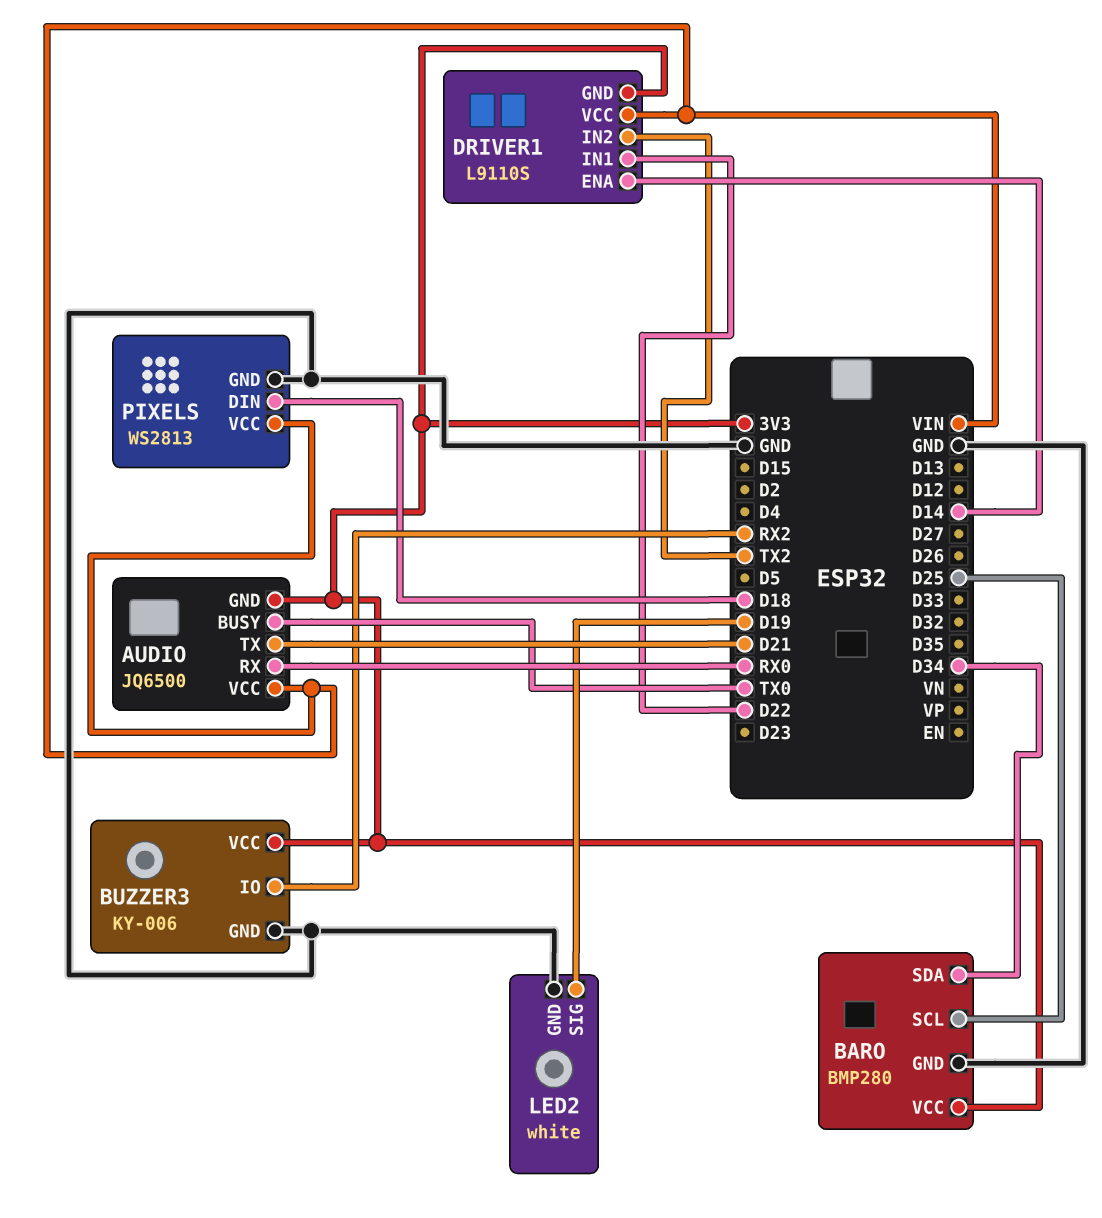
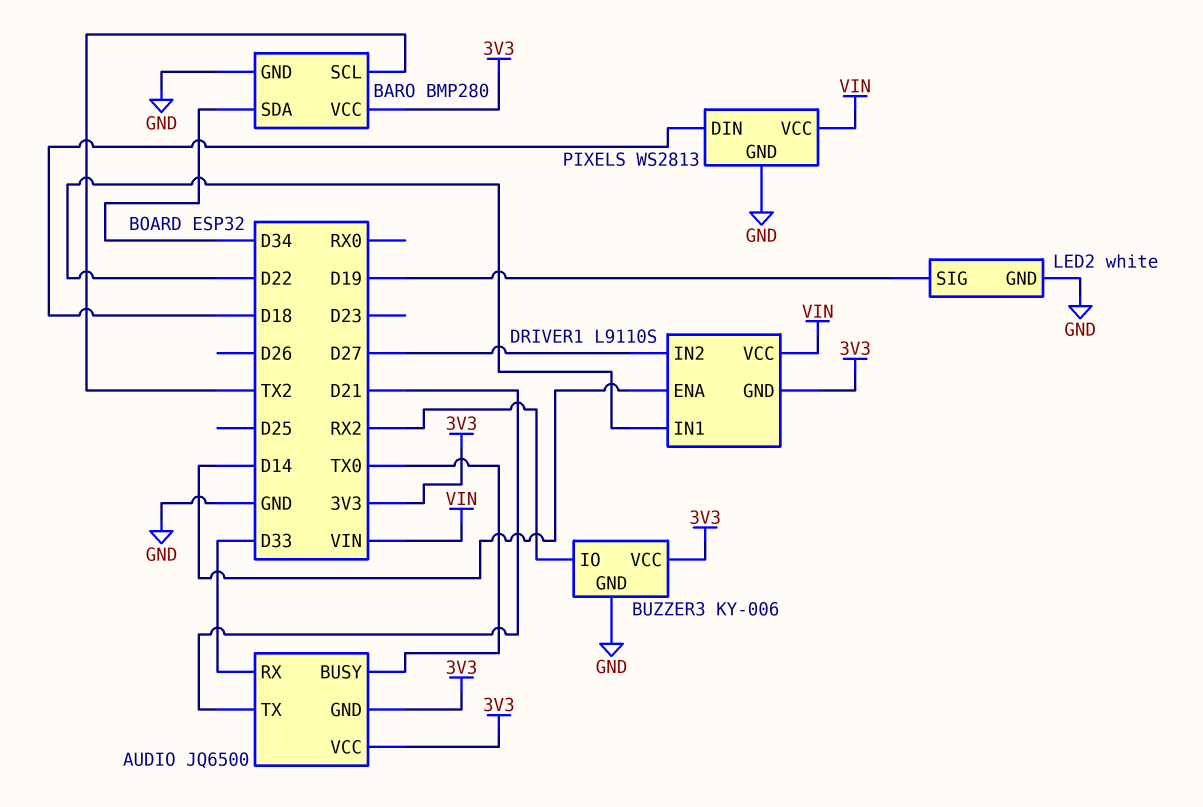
AUDIO pin RX: RX0 -> D33
AUDIO pin VCC: VIN -> 3V3
BARO pin SCL: D25 -> TX2
DRIVER1 pin IN2: TX2 -> D27

